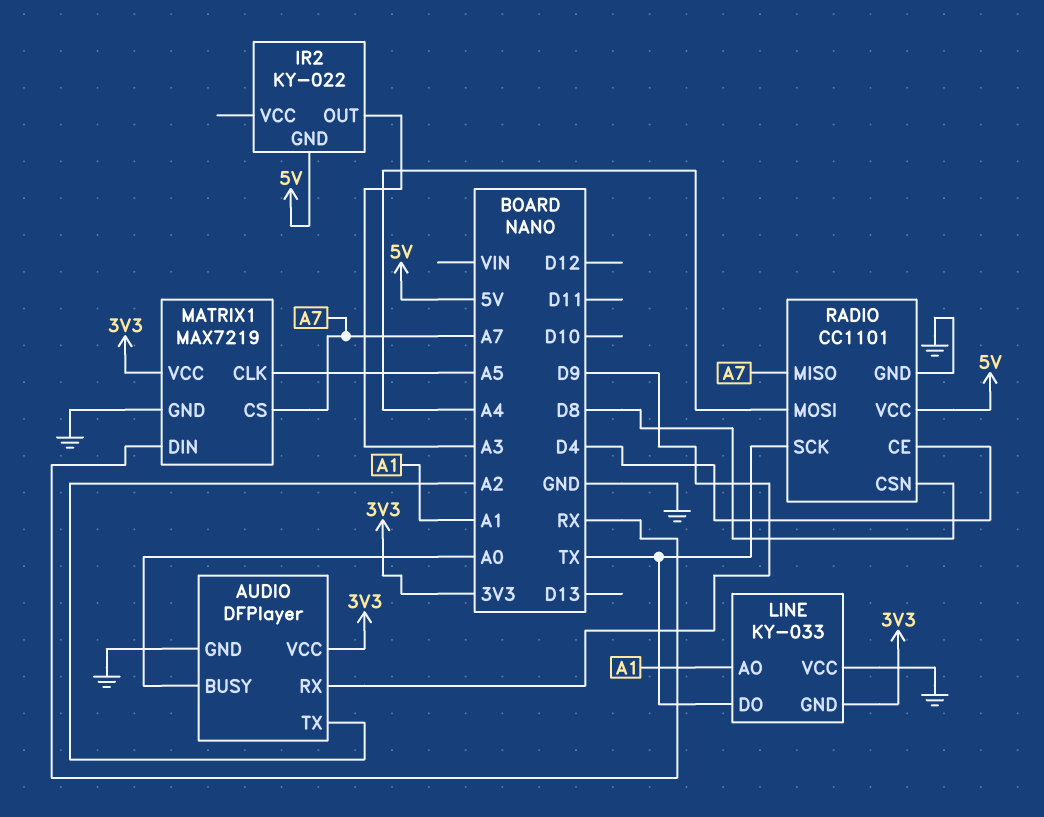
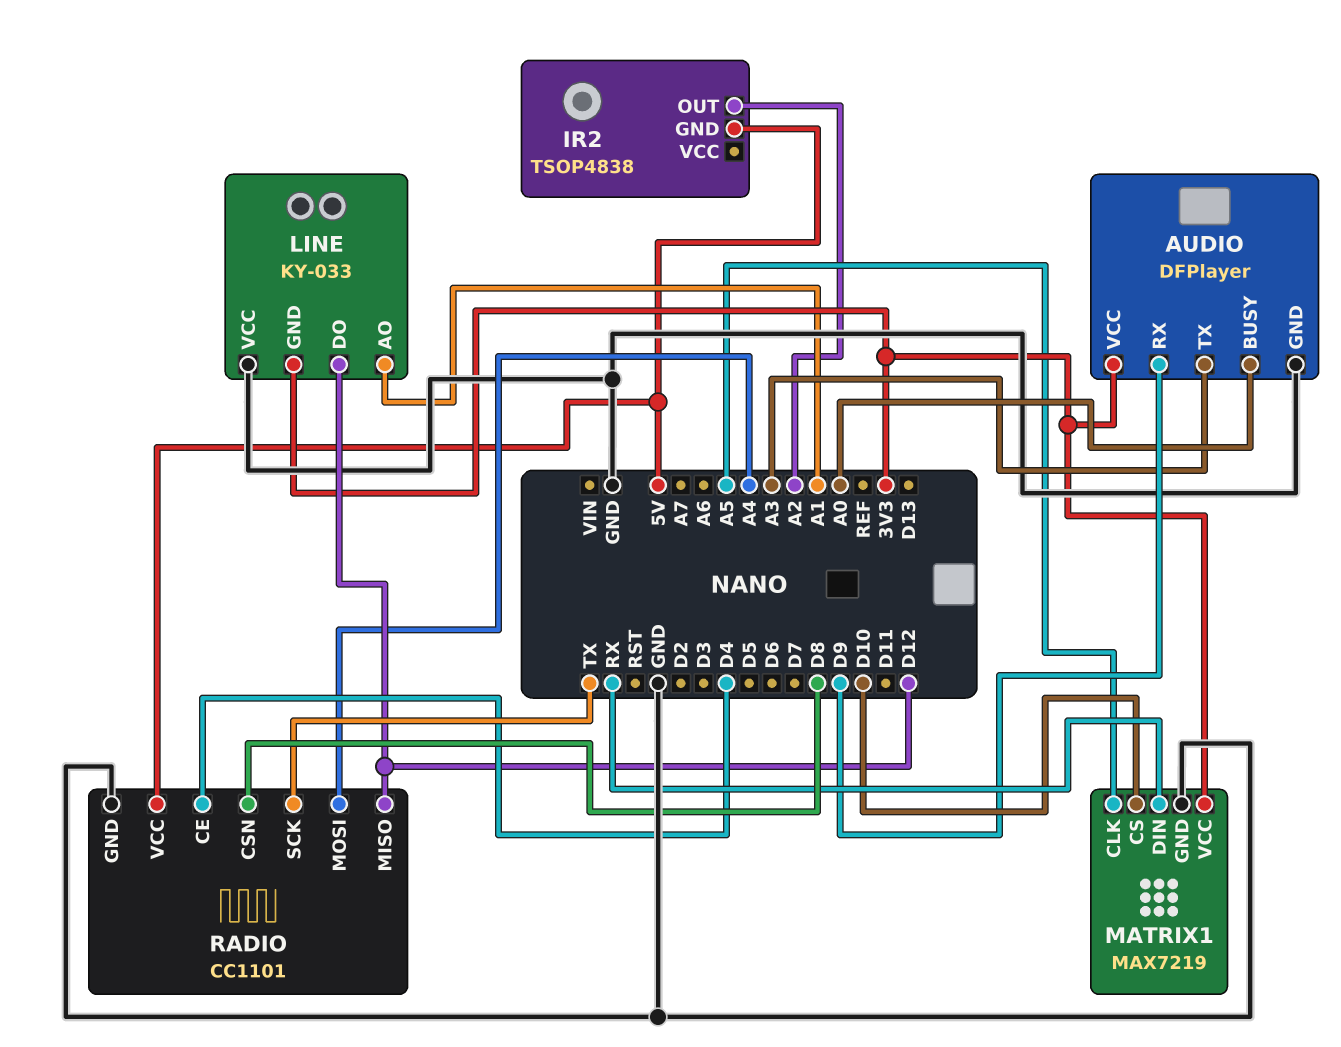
AUDIO pin TX: A2 -> A3
IR2: KY-022 -> TSOP4838
IR2 pin OUT: A3 -> A2
LINE pin DO: TX -> D12
MATRIX1 pin CS: A7 -> D10
RADIO pin MISO: A7 -> D12

